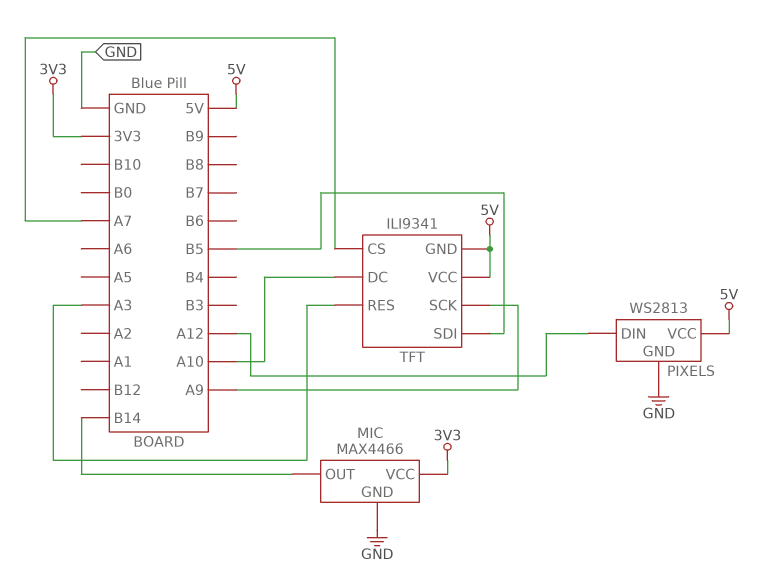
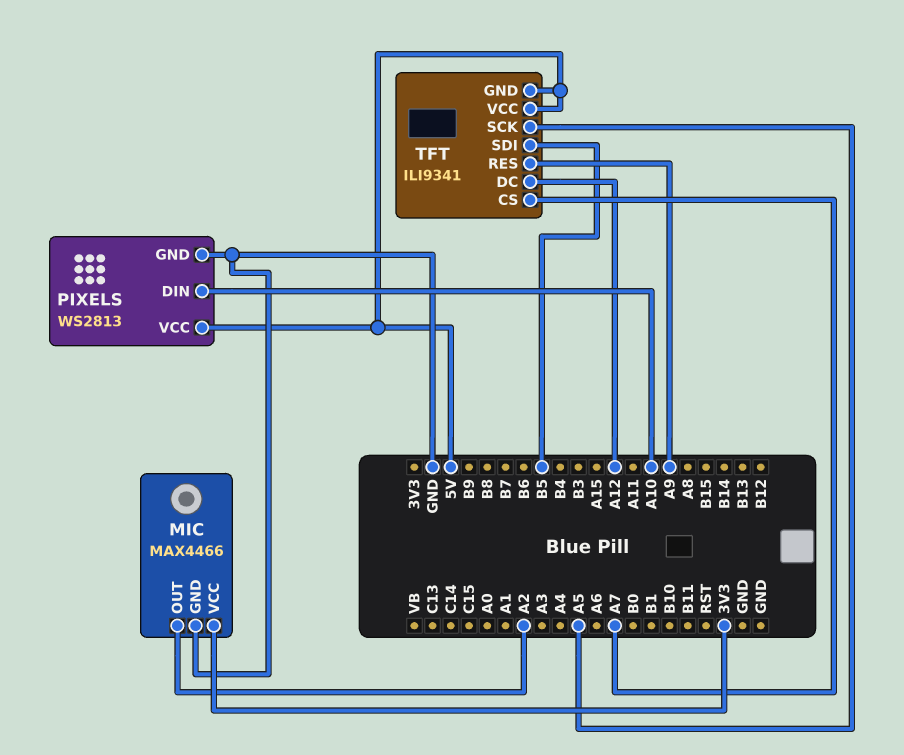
MIC pin OUT: B14 -> A2
PIXELS pin DIN: A12 -> A10
TFT pin DC: A10 -> A12
TFT pin RES: A3 -> A9
TFT pin SCK: A9 -> A5

